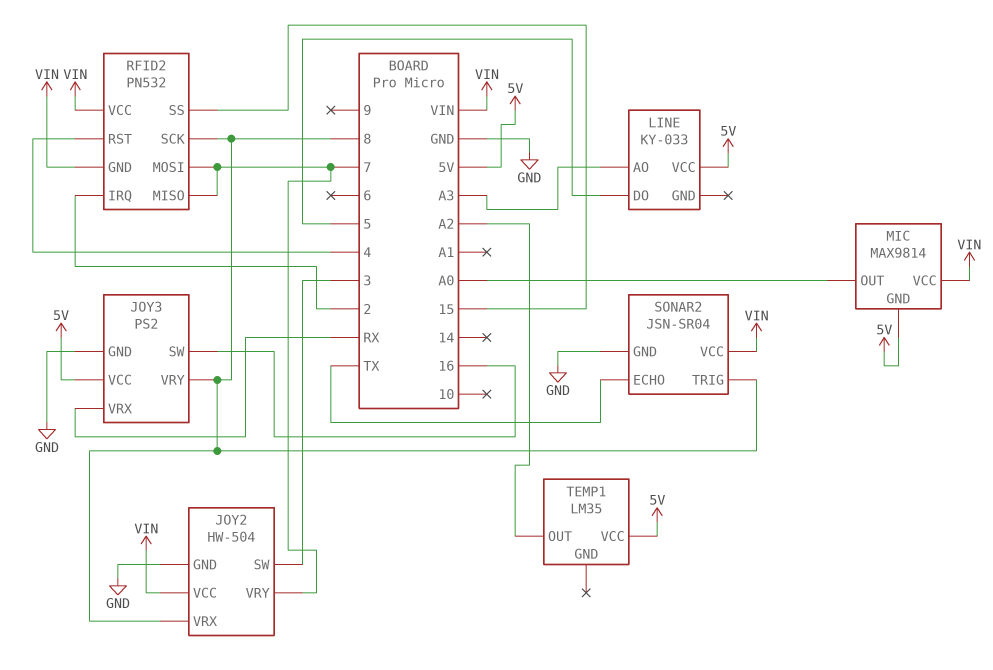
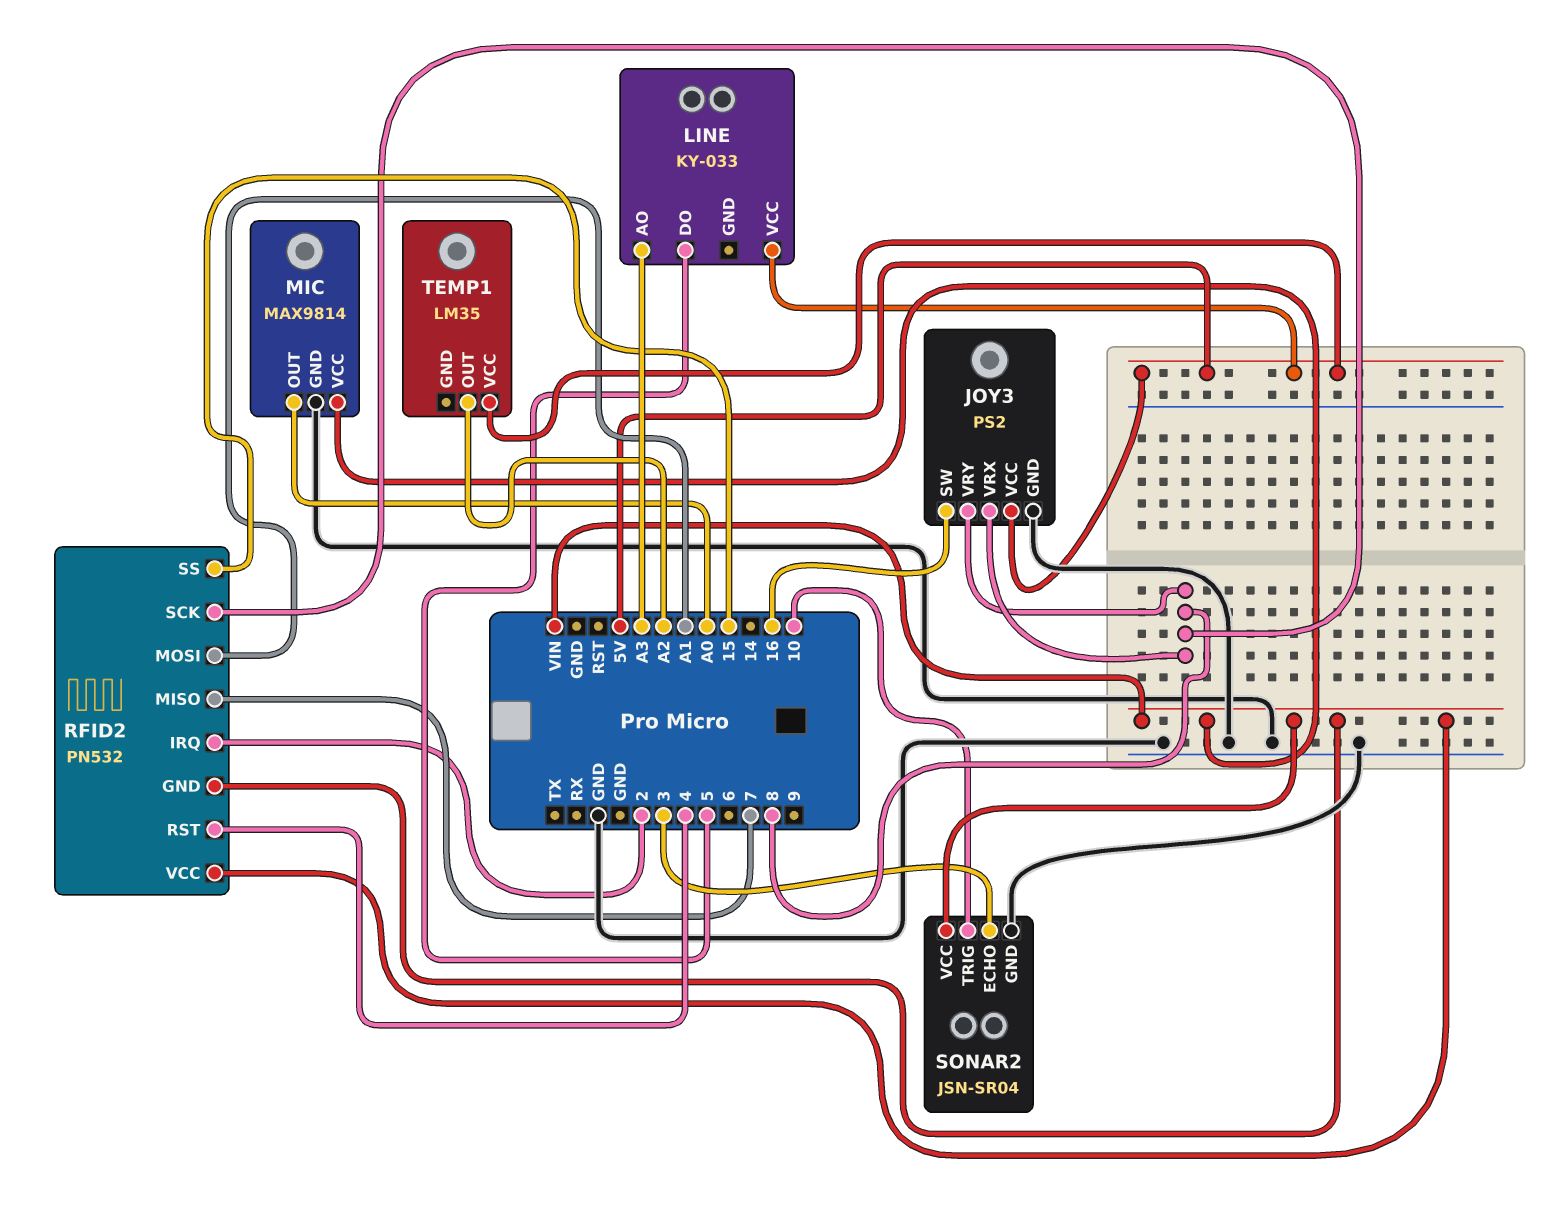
JOY2: HW-504 -> none
JOY2 pin GND: GND -> none
JOY2 pin SW: 3 -> none
JOY2 pin VCC: VIN -> none
JOY2 pin VRX: 8 -> none
JOY2 pin VRY: 7 -> none
JOY3 pin VRX: RX -> 8
MIC pin GND: 5V -> GND
RFID2 pin MOSI: 7 -> A1
SONAR2 pin ECHO: TX -> 3
SONAR2 pin TRIG: 8 -> 10

